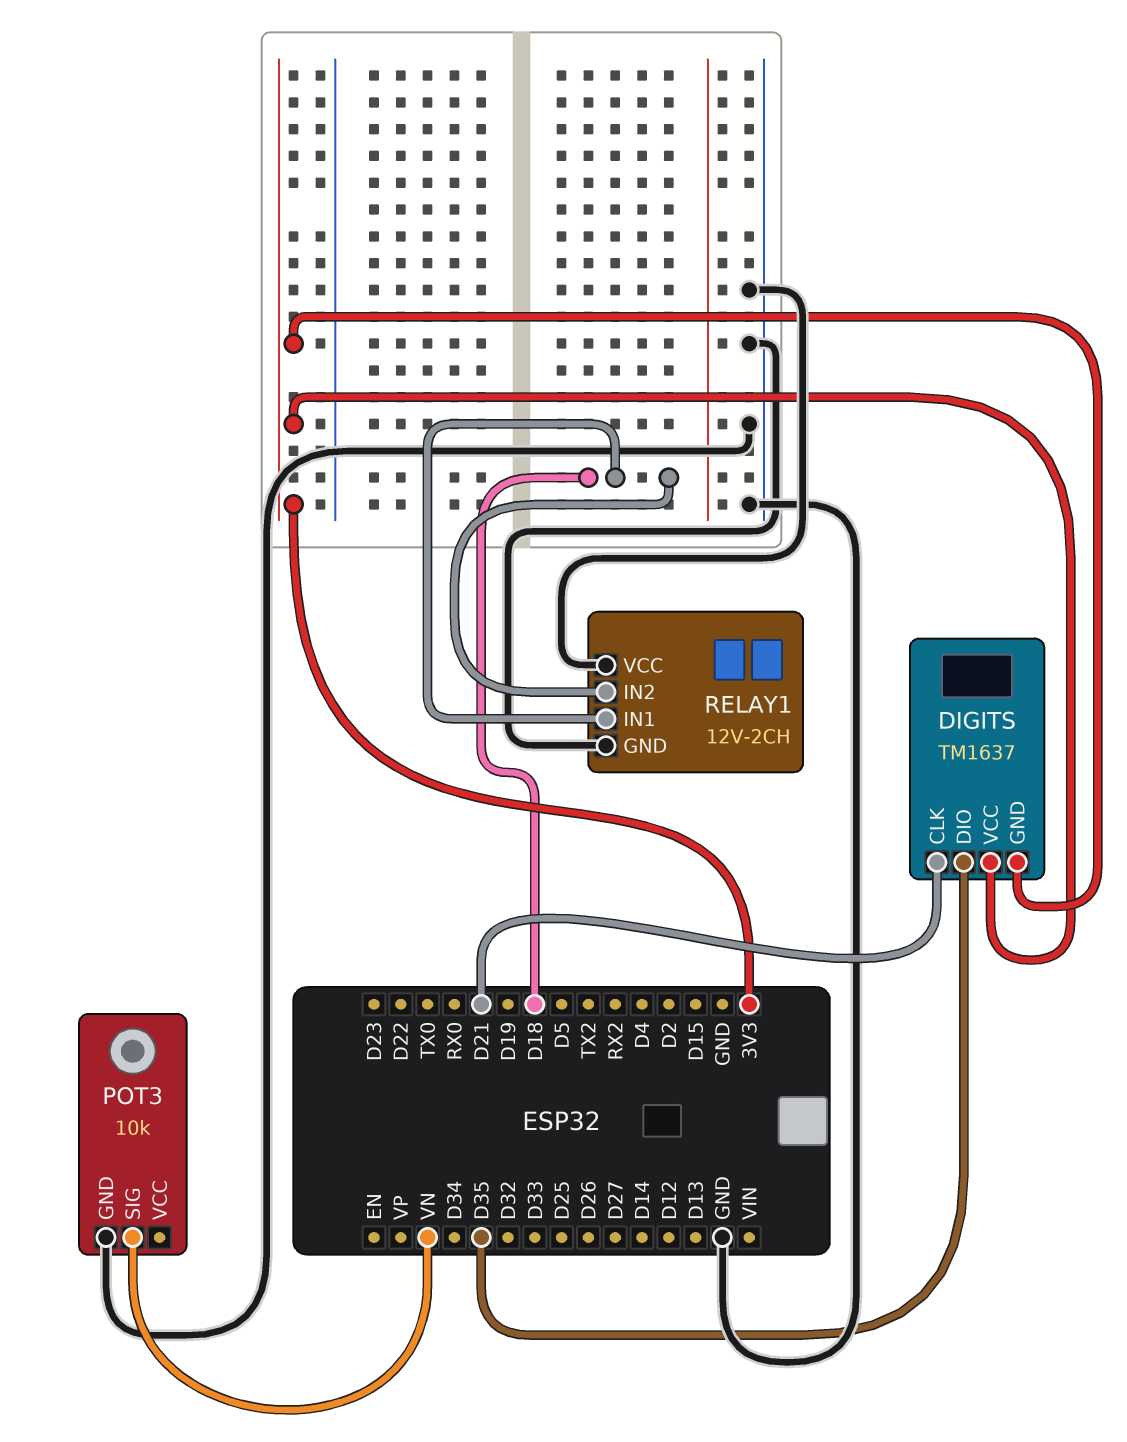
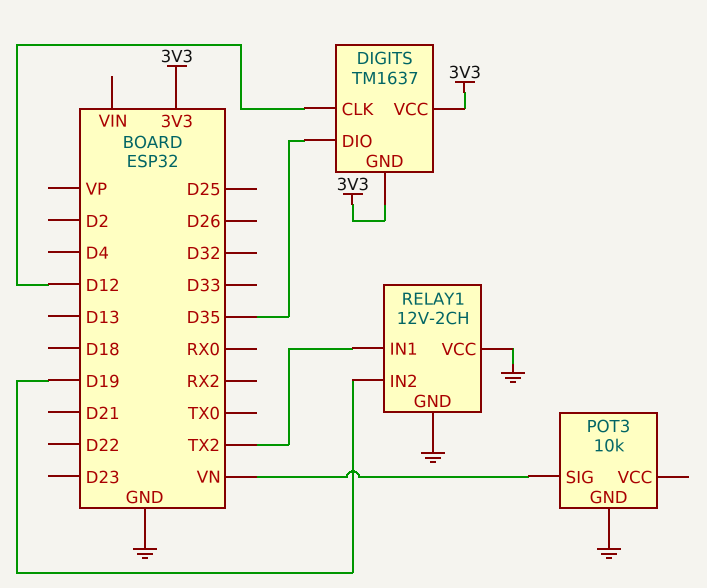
DIGITS pin CLK: D21 -> D12
RELAY1 pin IN1: D18 -> TX2
RELAY1 pin IN2: D18 -> D19

